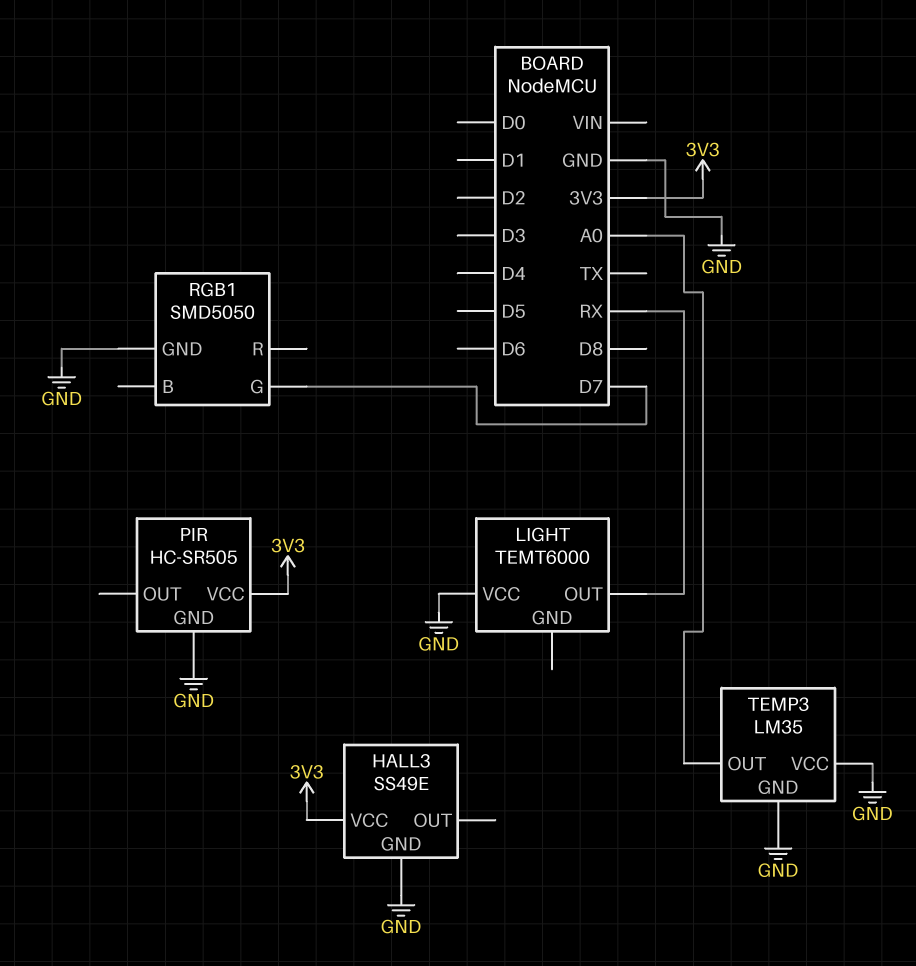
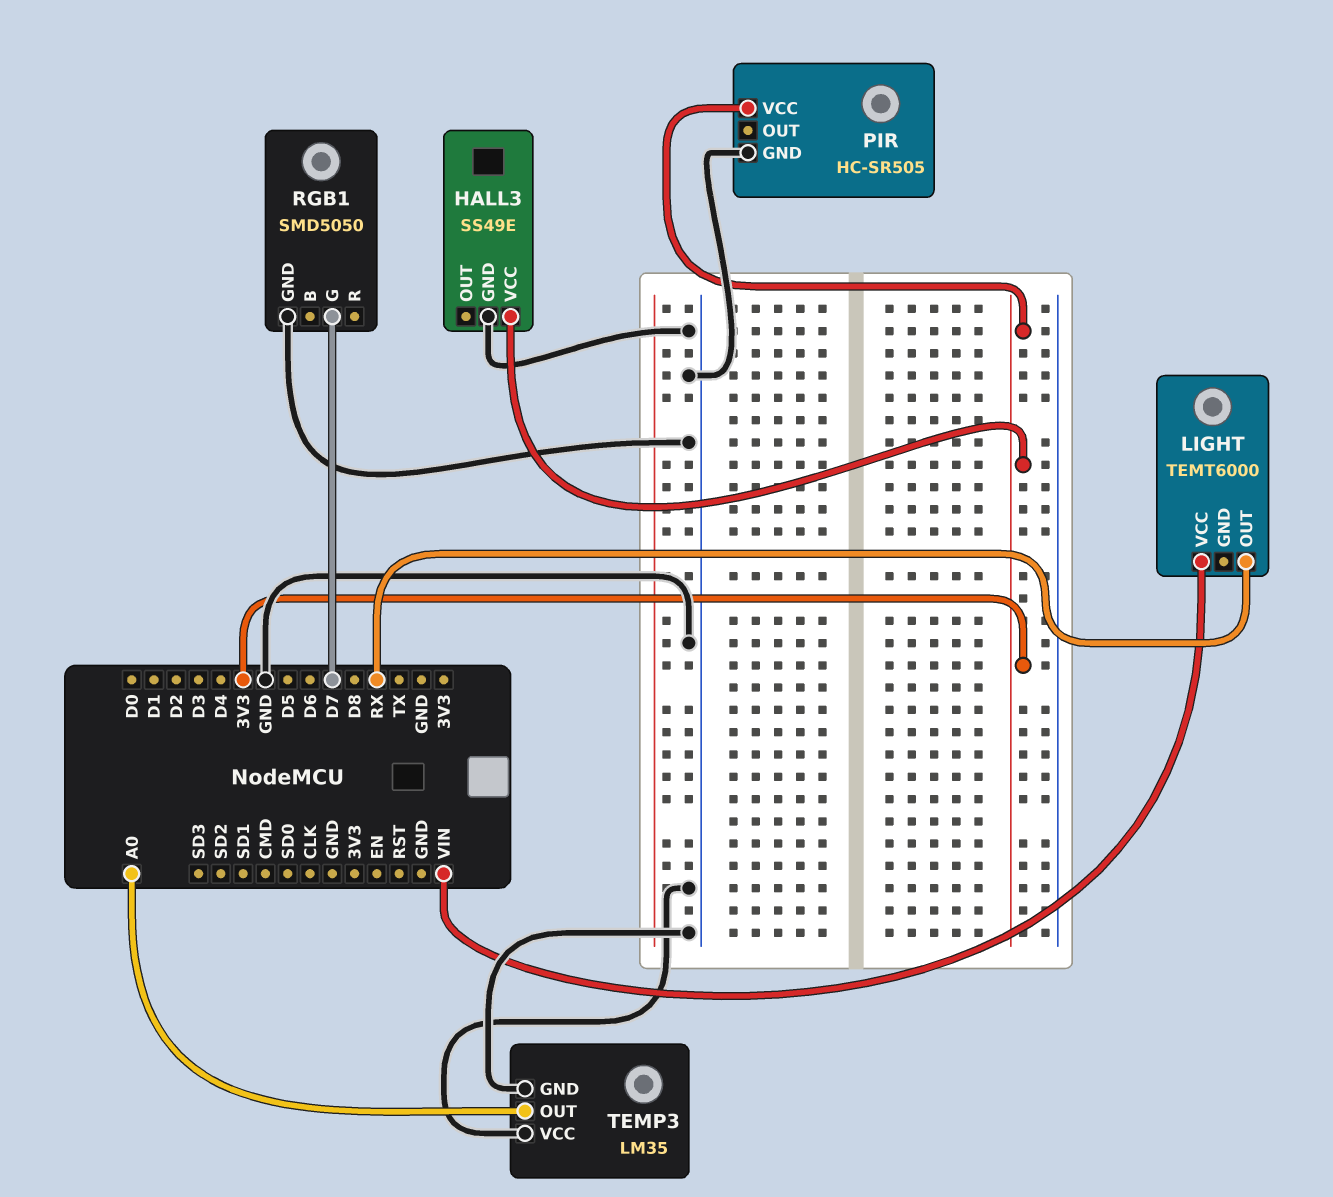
LIGHT pin VCC: GND -> VIN

